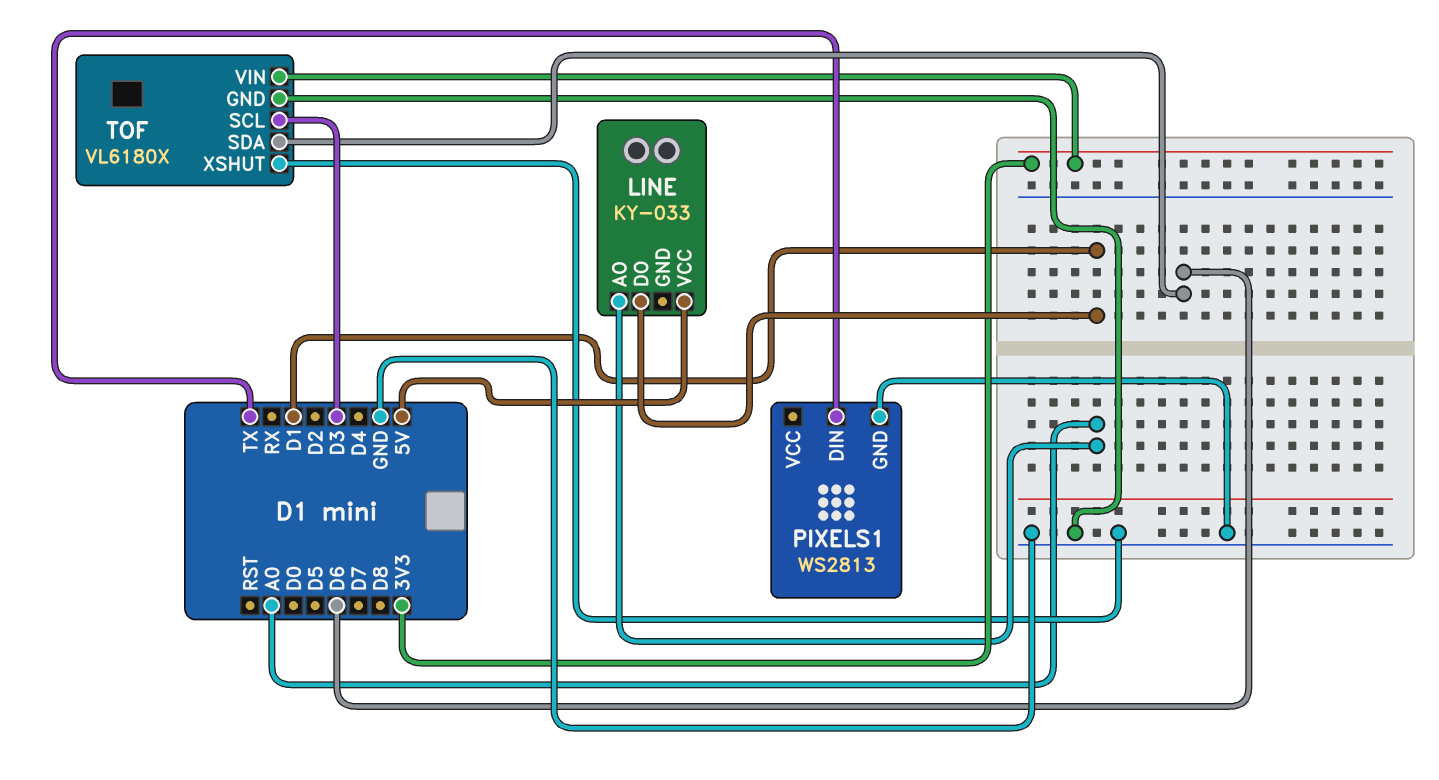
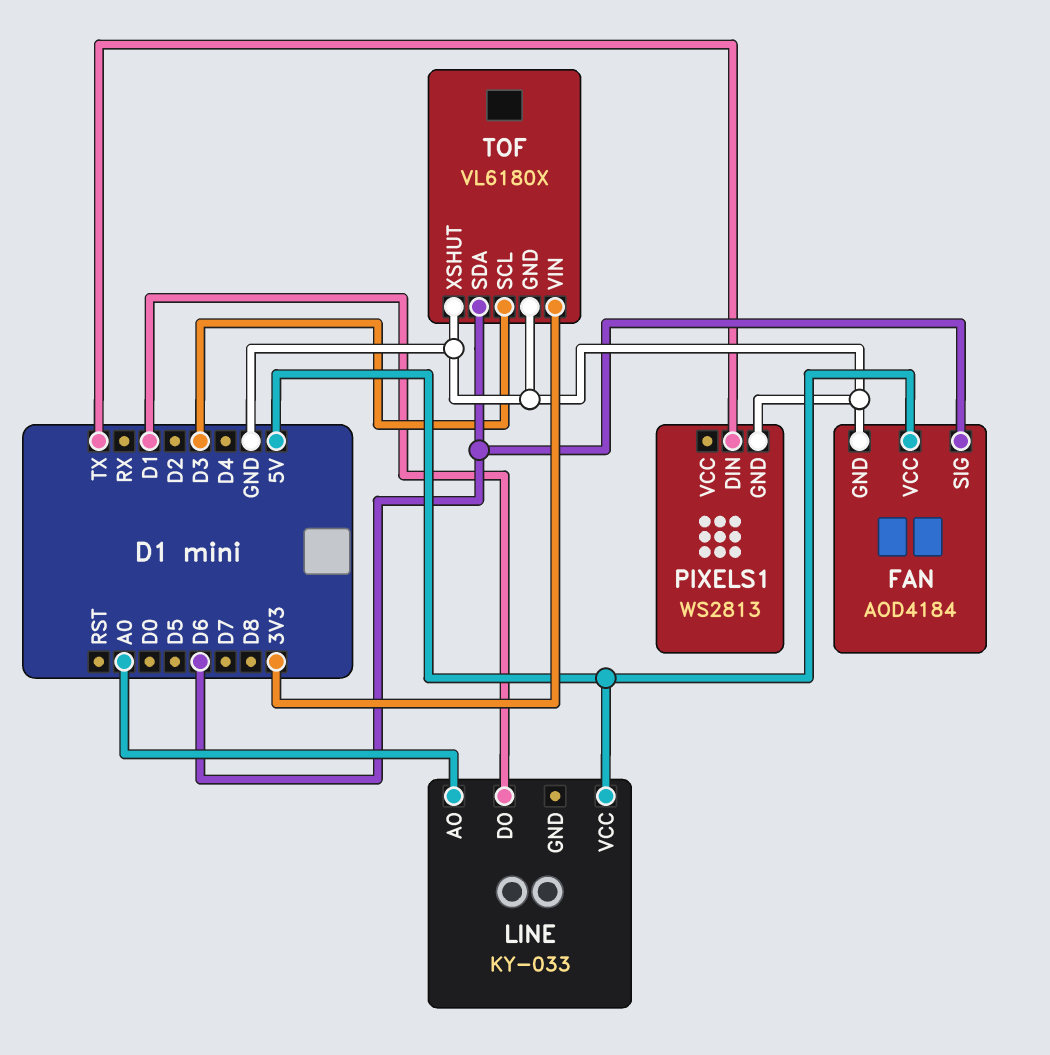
FAN: none -> AOD4184
FAN pin GND: none -> GND
FAN pin SIG: none -> D6
FAN pin VCC: none -> 5V

